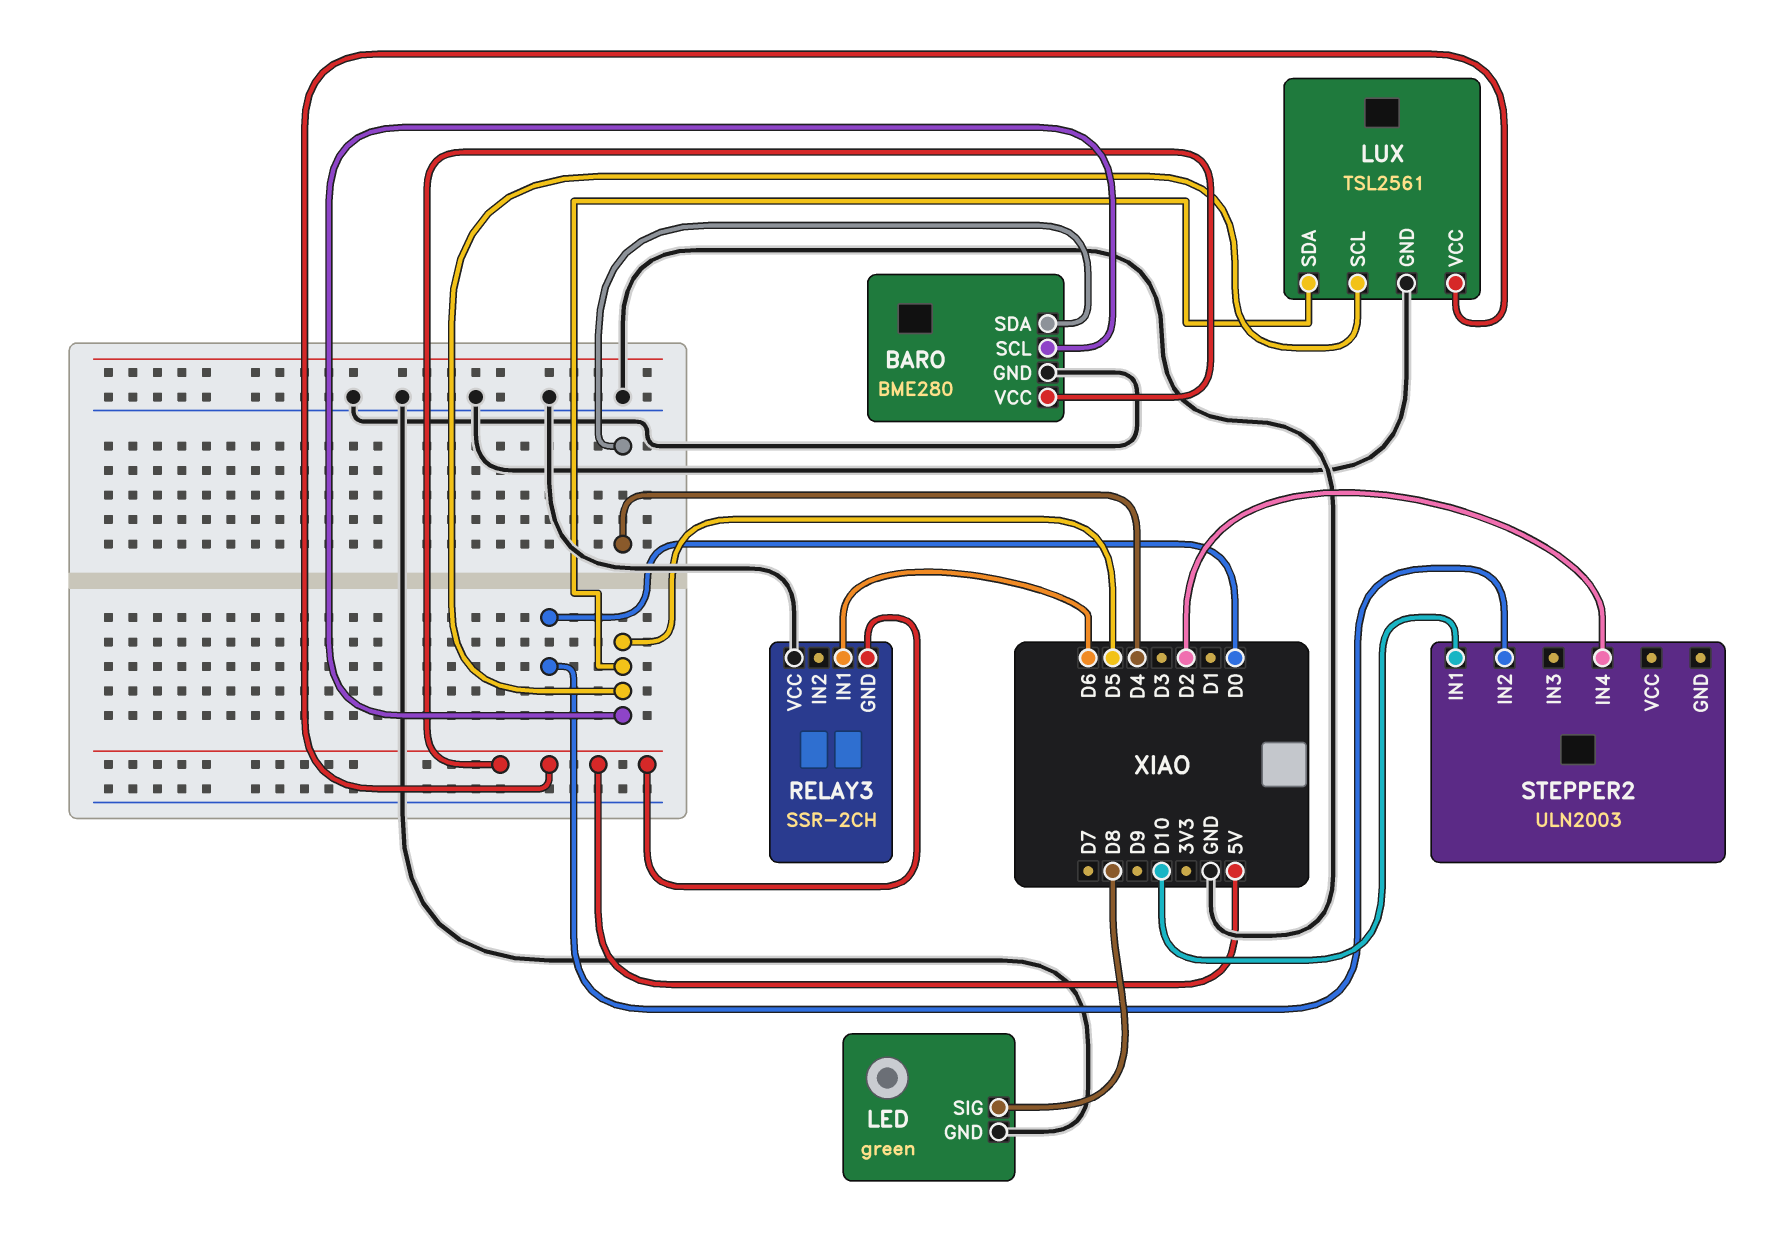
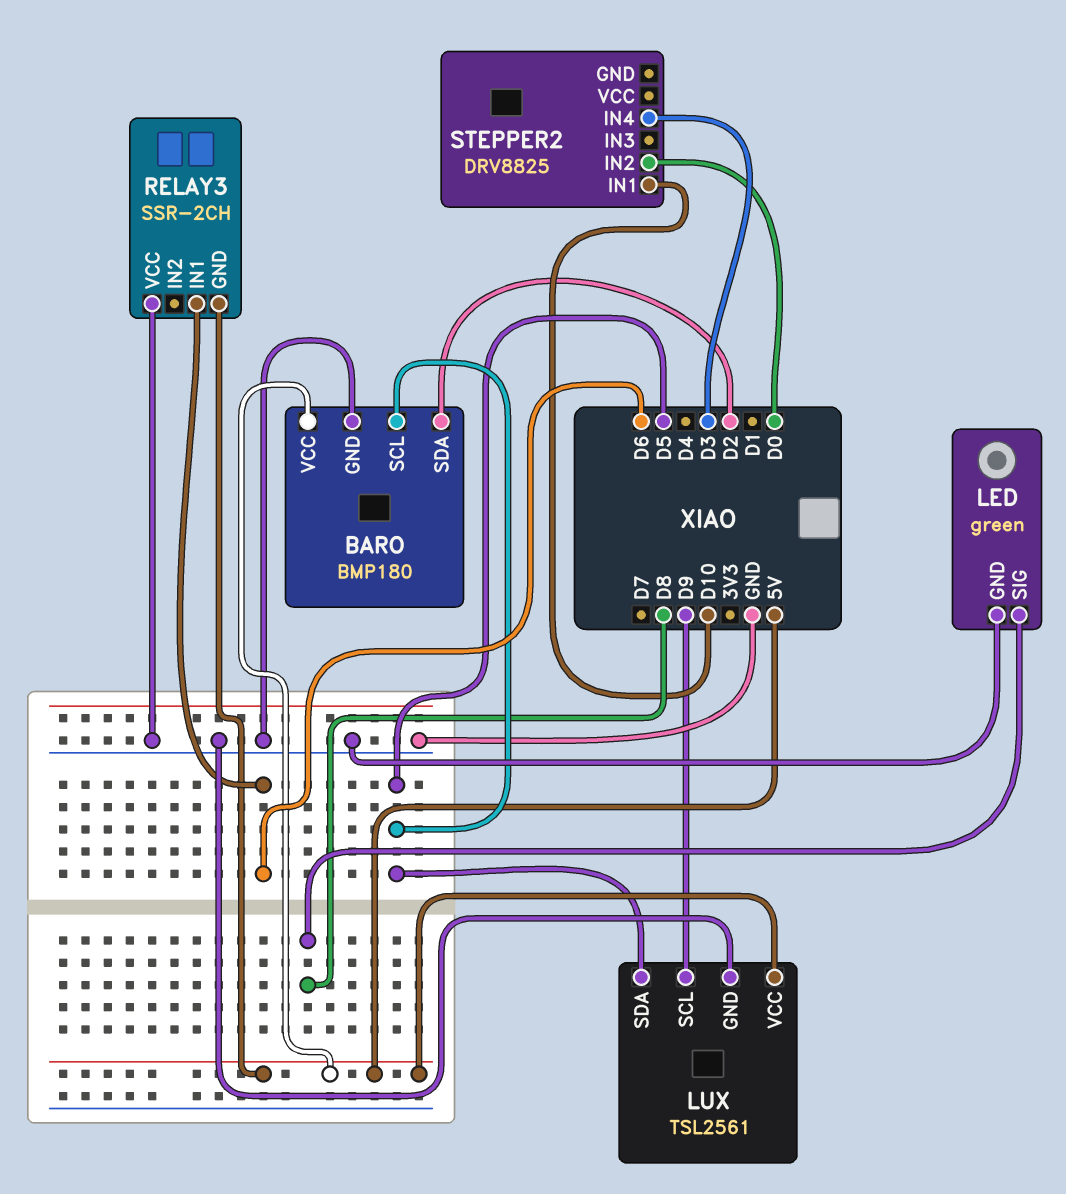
BARO: BME280 -> BMP180
BARO pin SDA: D4 -> D2
LUX pin SCL: D5 -> D9
STEPPER2: ULN2003 -> DRV8825
STEPPER2 pin IN4: D2 -> D3

